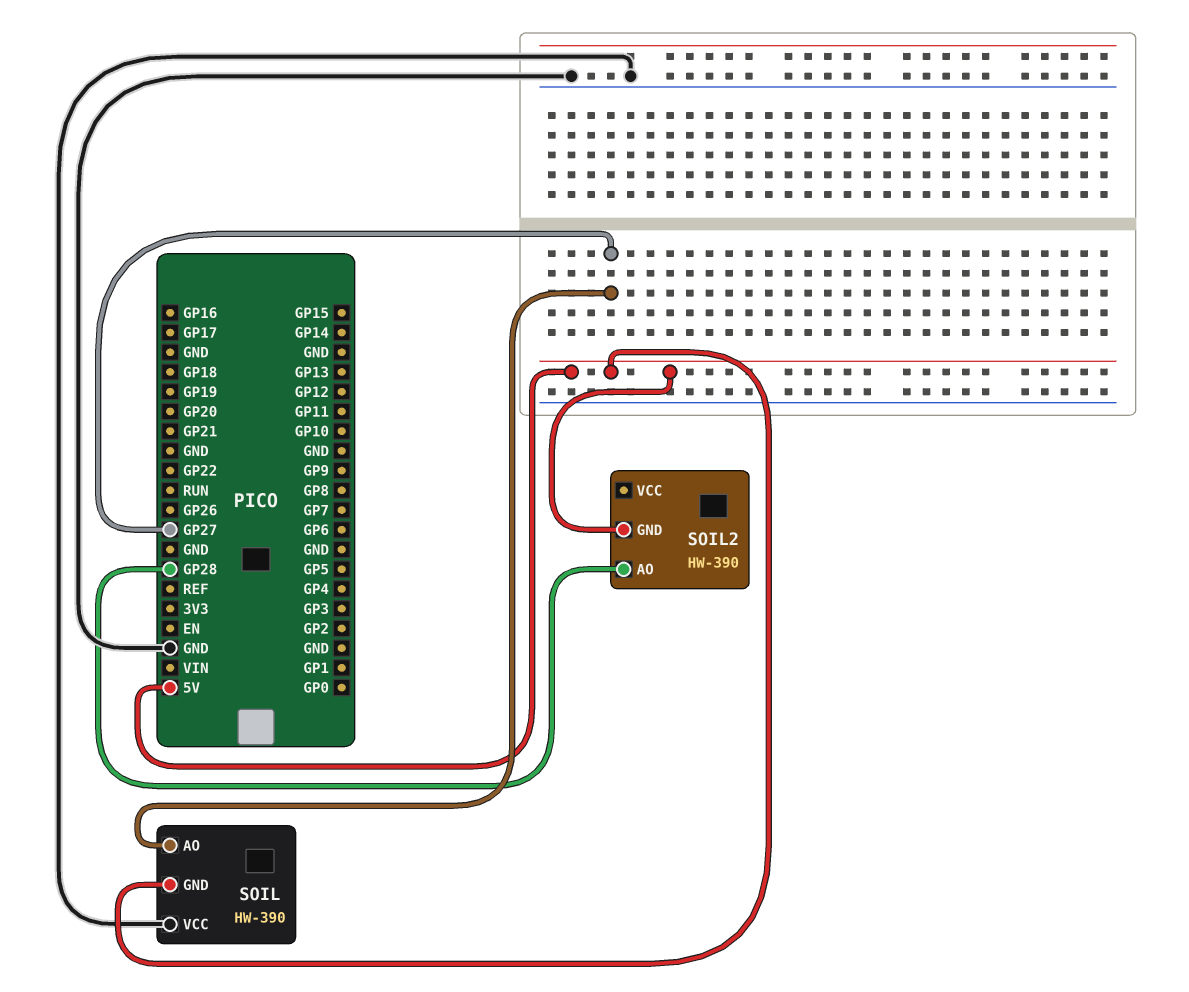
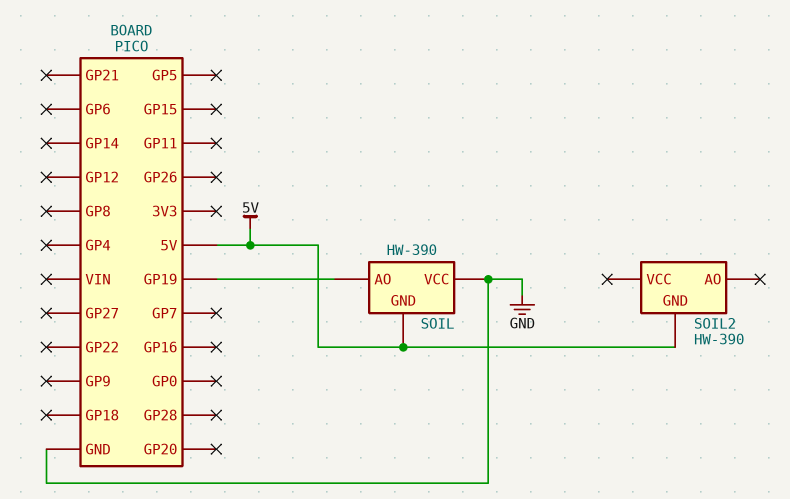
SOIL pin AO: GP27 -> GP19
SOIL2 pin AO: GP28 -> none

